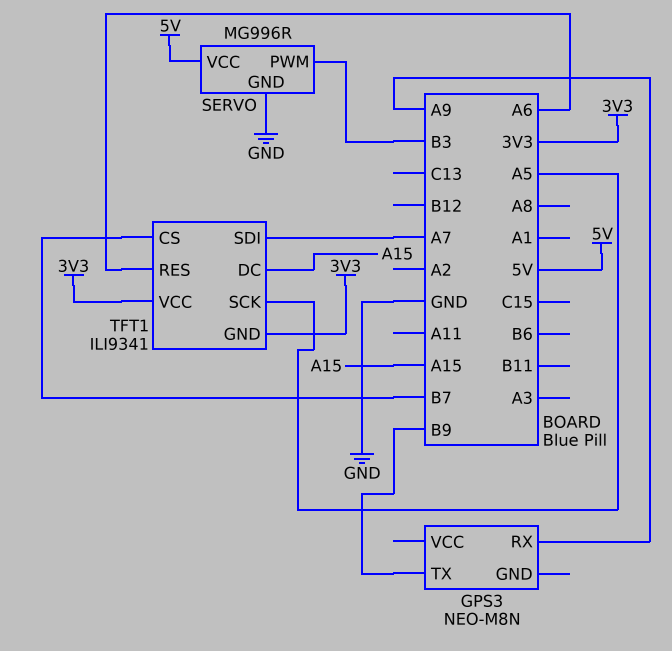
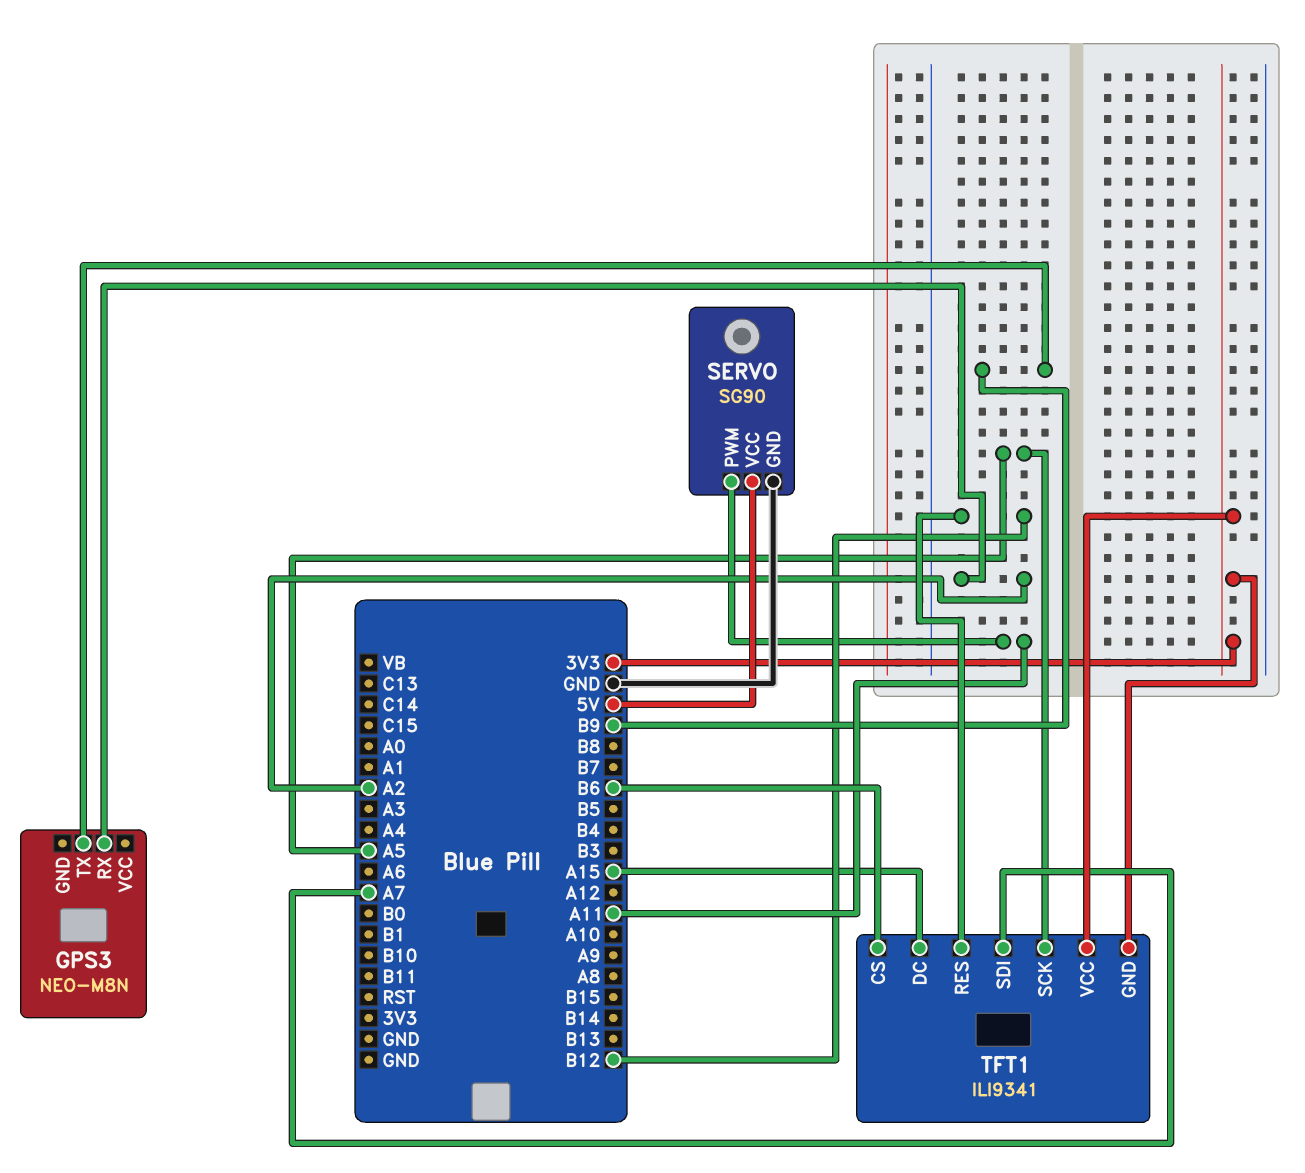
GPS3 pin RX: A9 -> A2
SERVO: MG996R -> SG90
SERVO pin PWM: B3 -> A11
TFT1 pin CS: B7 -> B6
TFT1 pin RES: A6 -> B12

